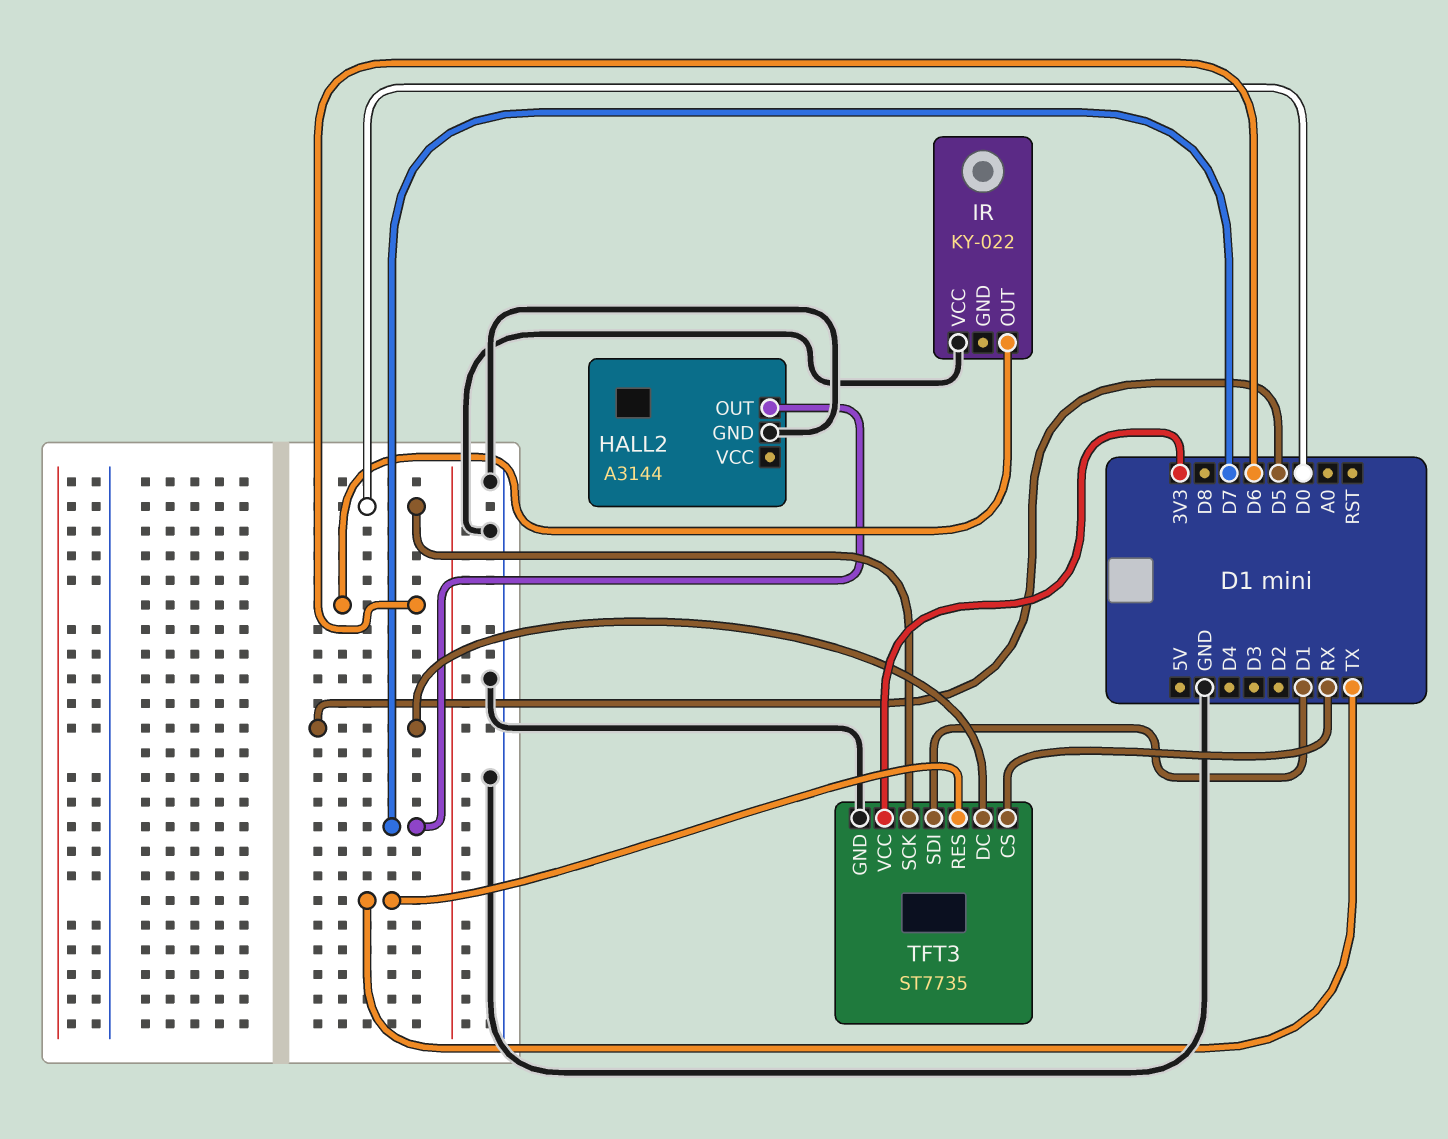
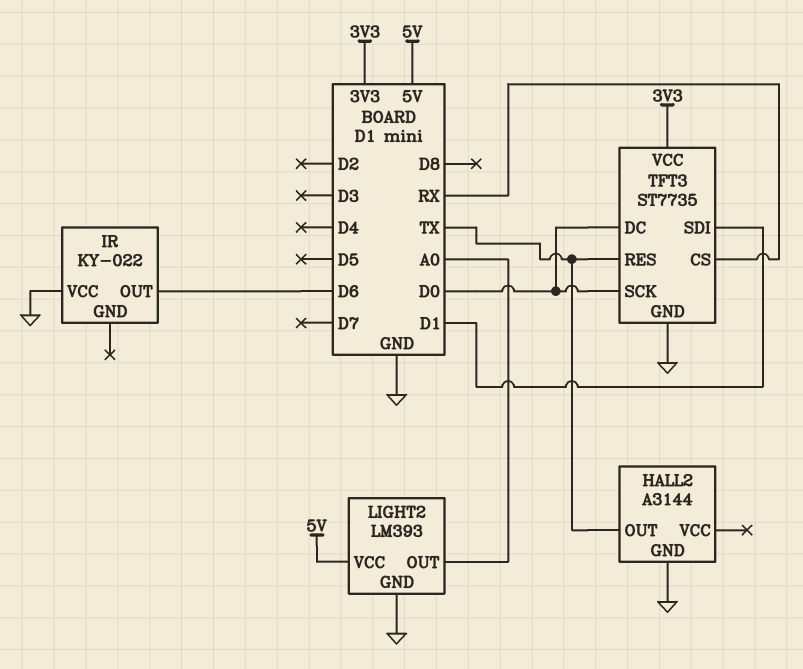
HALL2 pin OUT: D7 -> TX
LIGHT2: none -> LM393
LIGHT2 pin GND: none -> GND
LIGHT2 pin OUT: none -> A0
LIGHT2 pin VCC: none -> 5V
TFT3 pin DC: D5 -> D0

